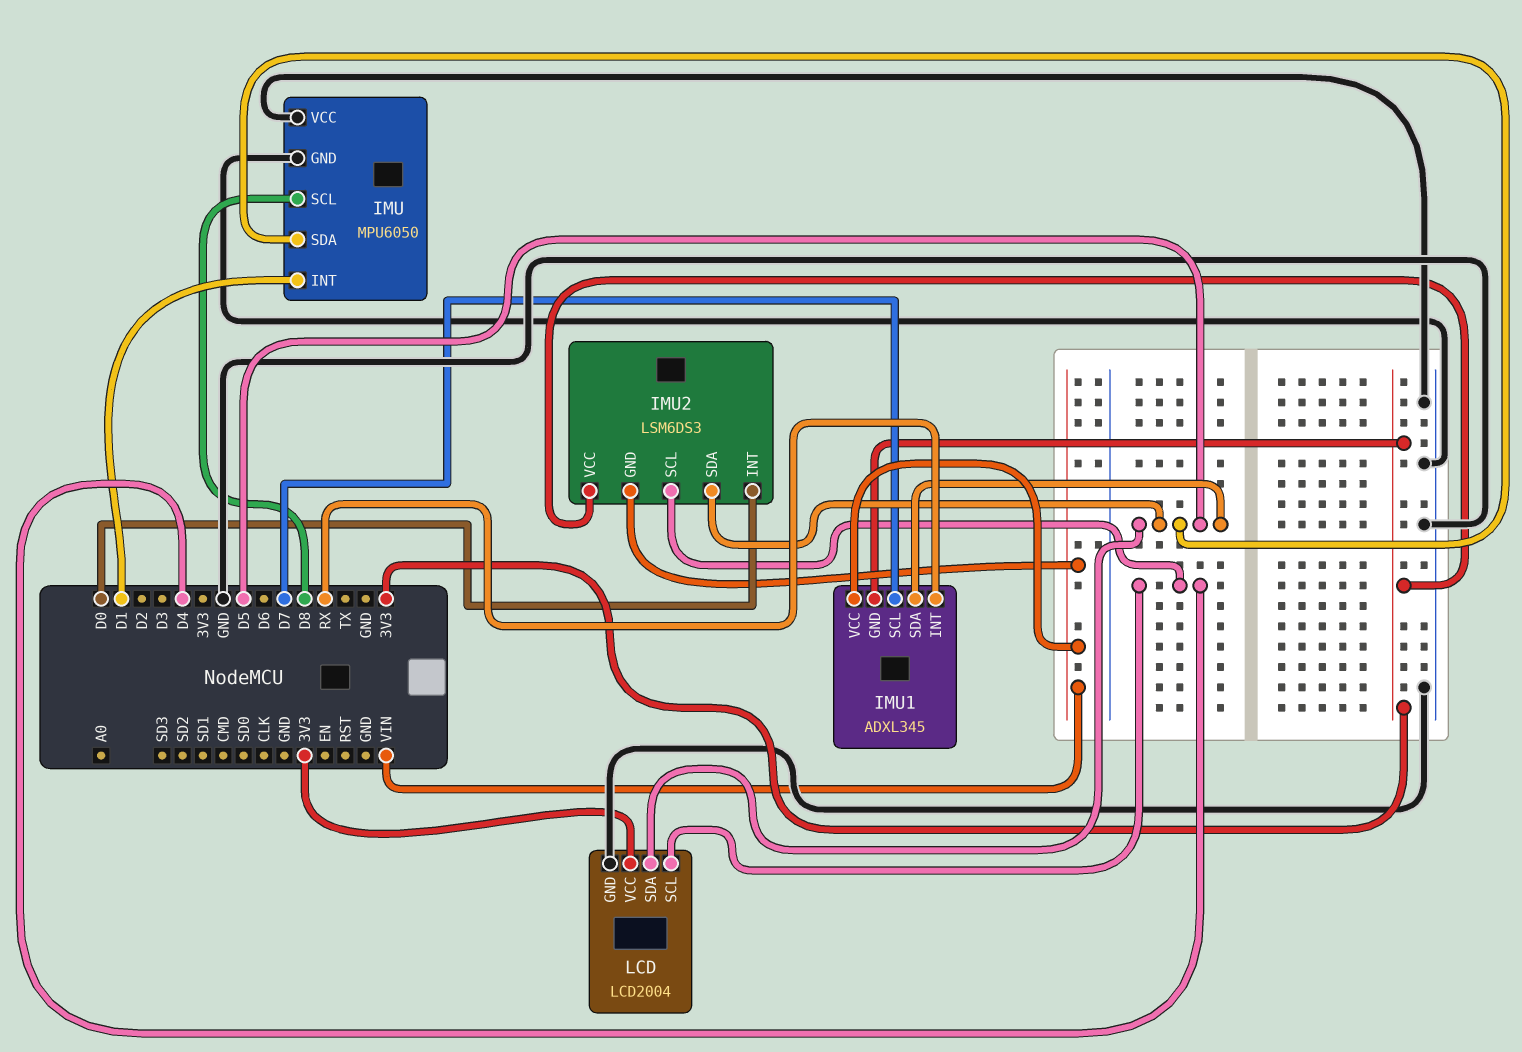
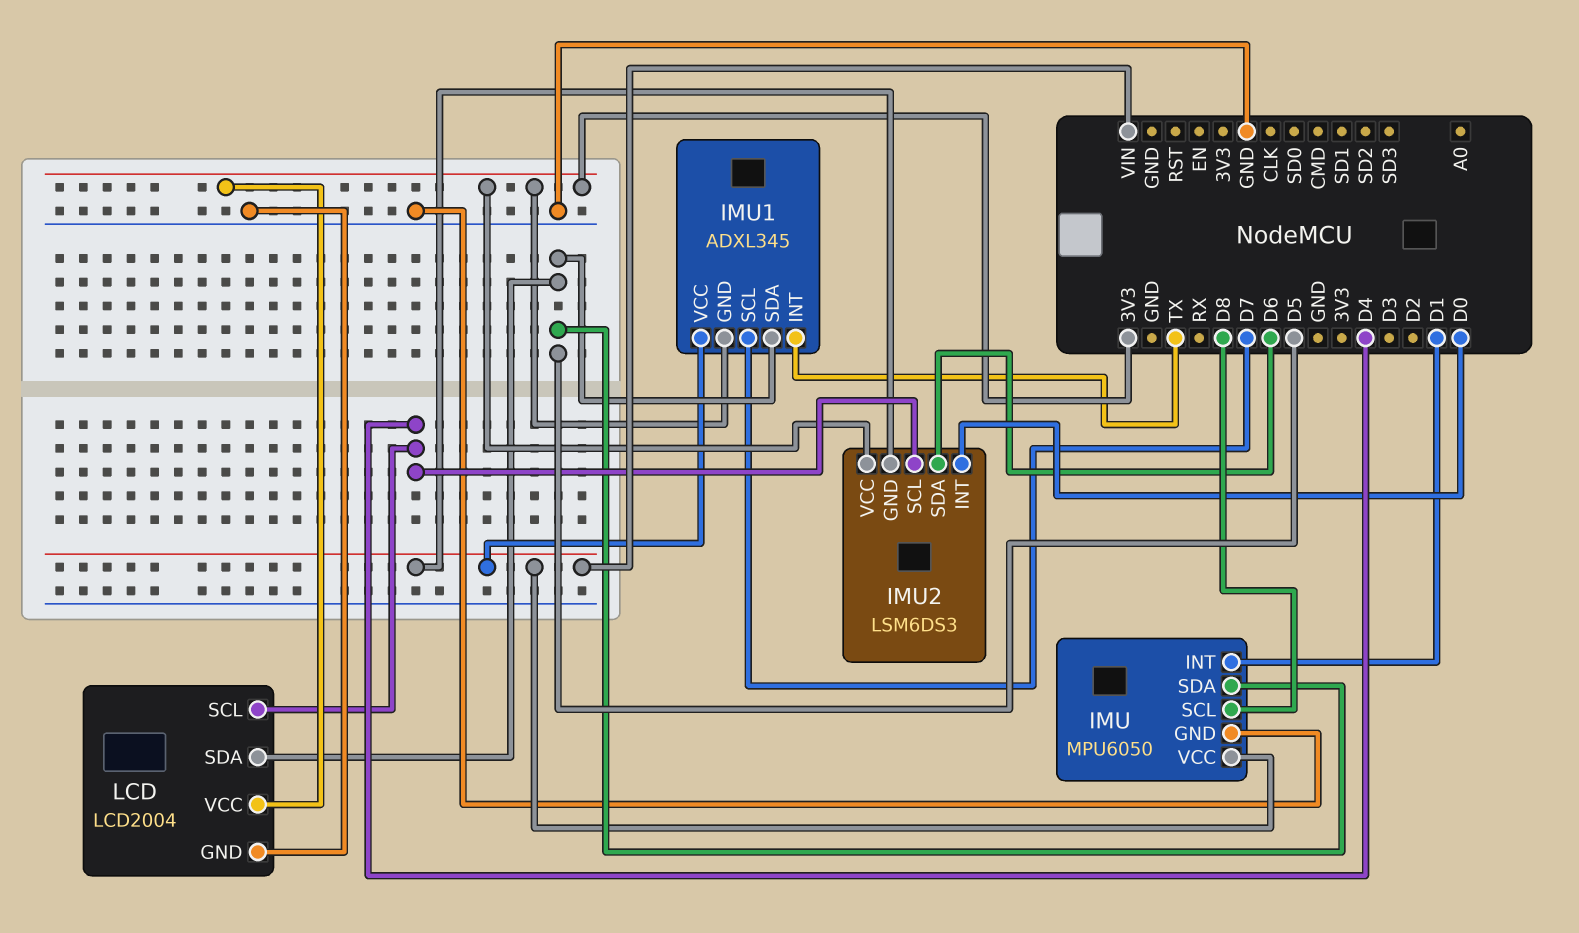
IMU pin VCC: GND -> VIN
IMU1 pin INT: RX -> TX
IMU2 pin SDA: D5 -> D6

